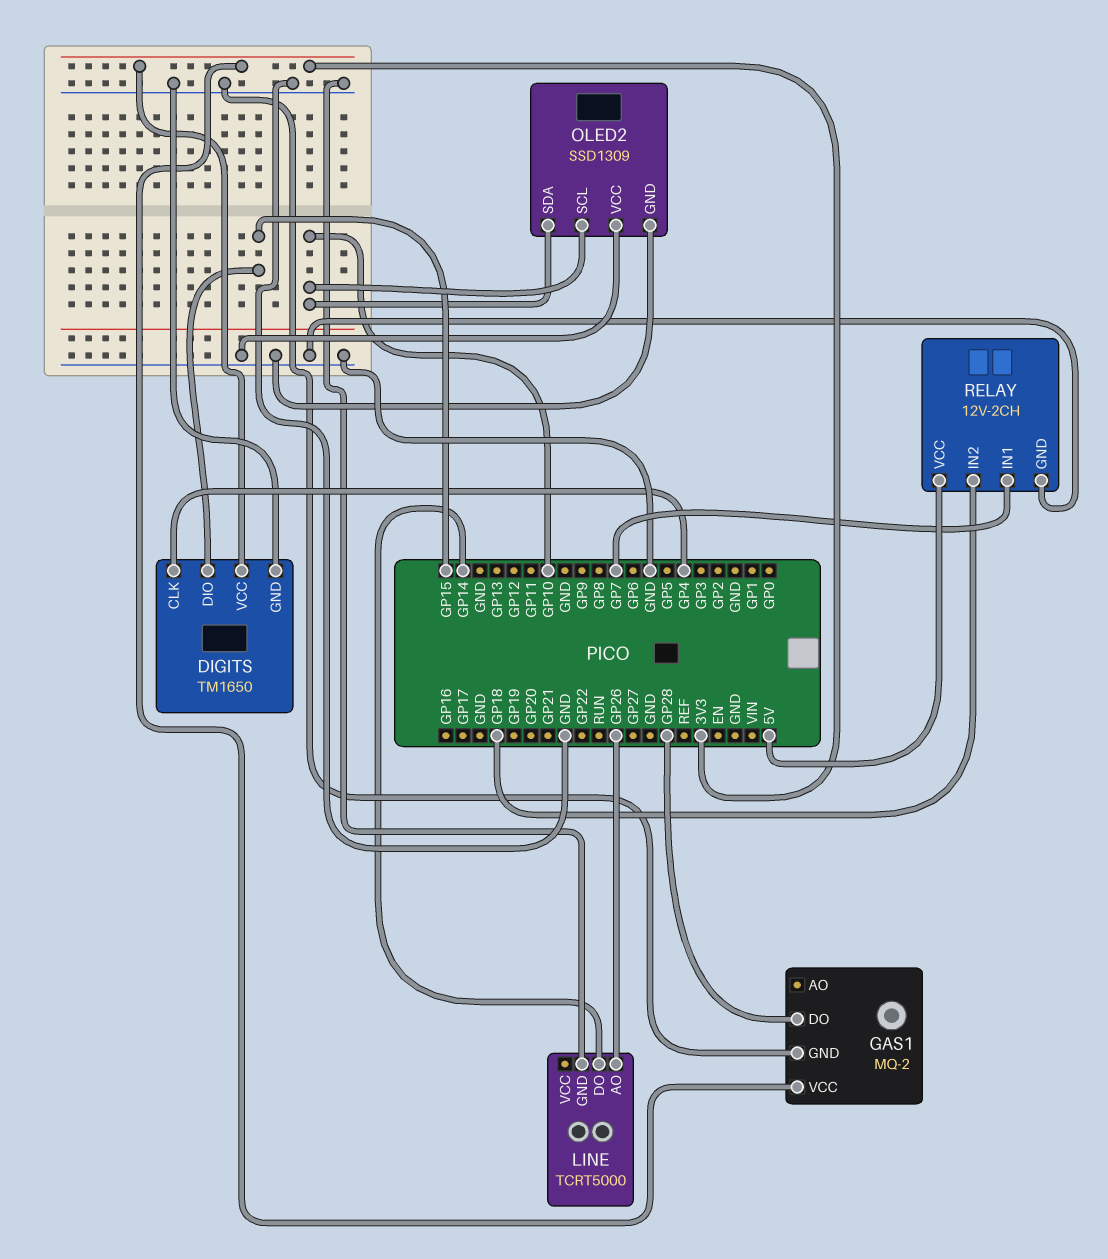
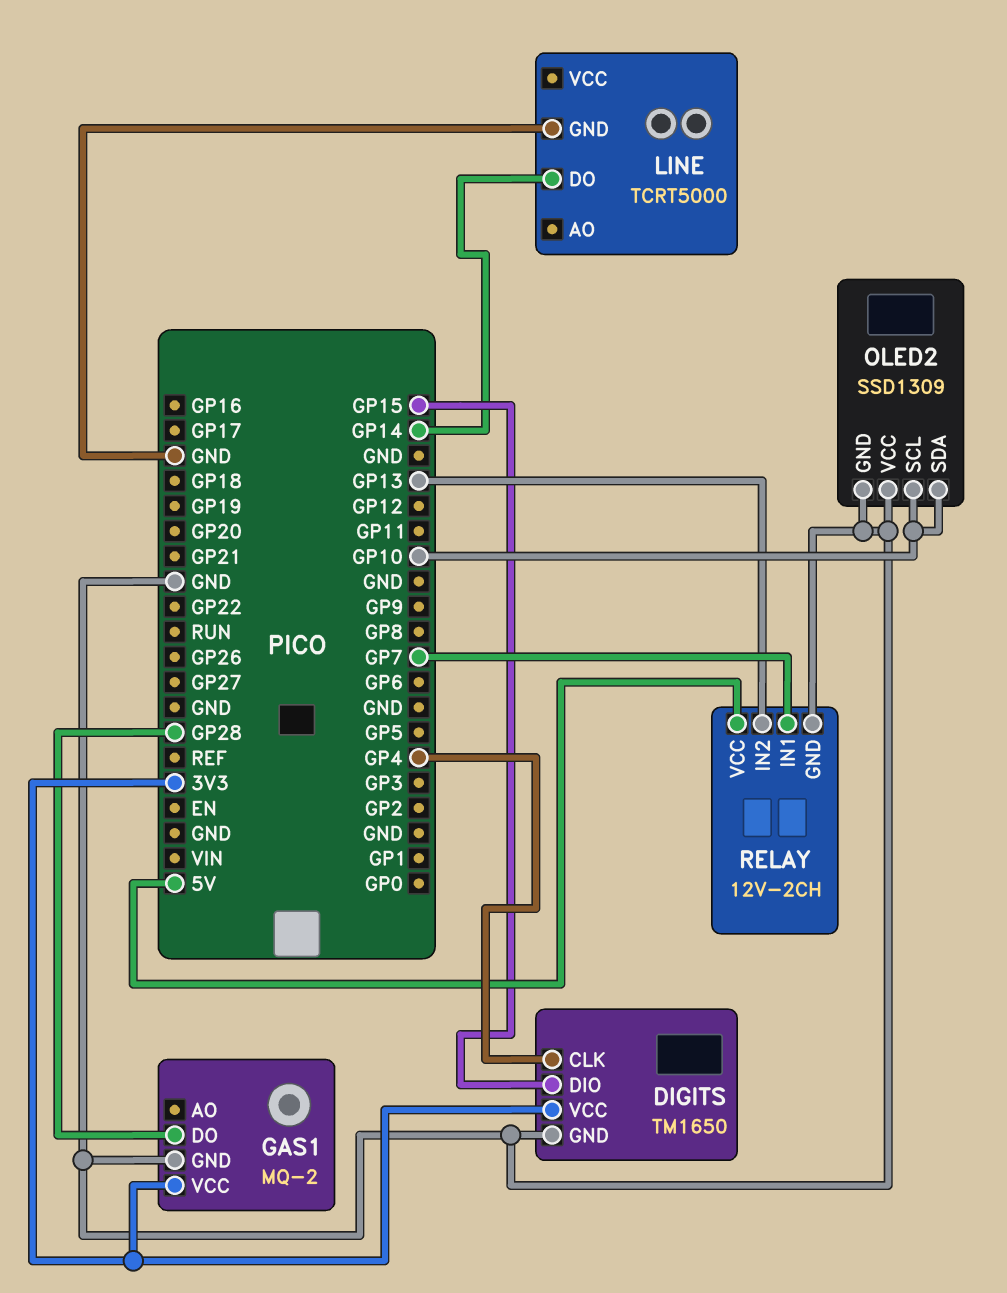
LINE pin AO: GP26 -> none
RELAY pin IN2: GP18 -> GP13

